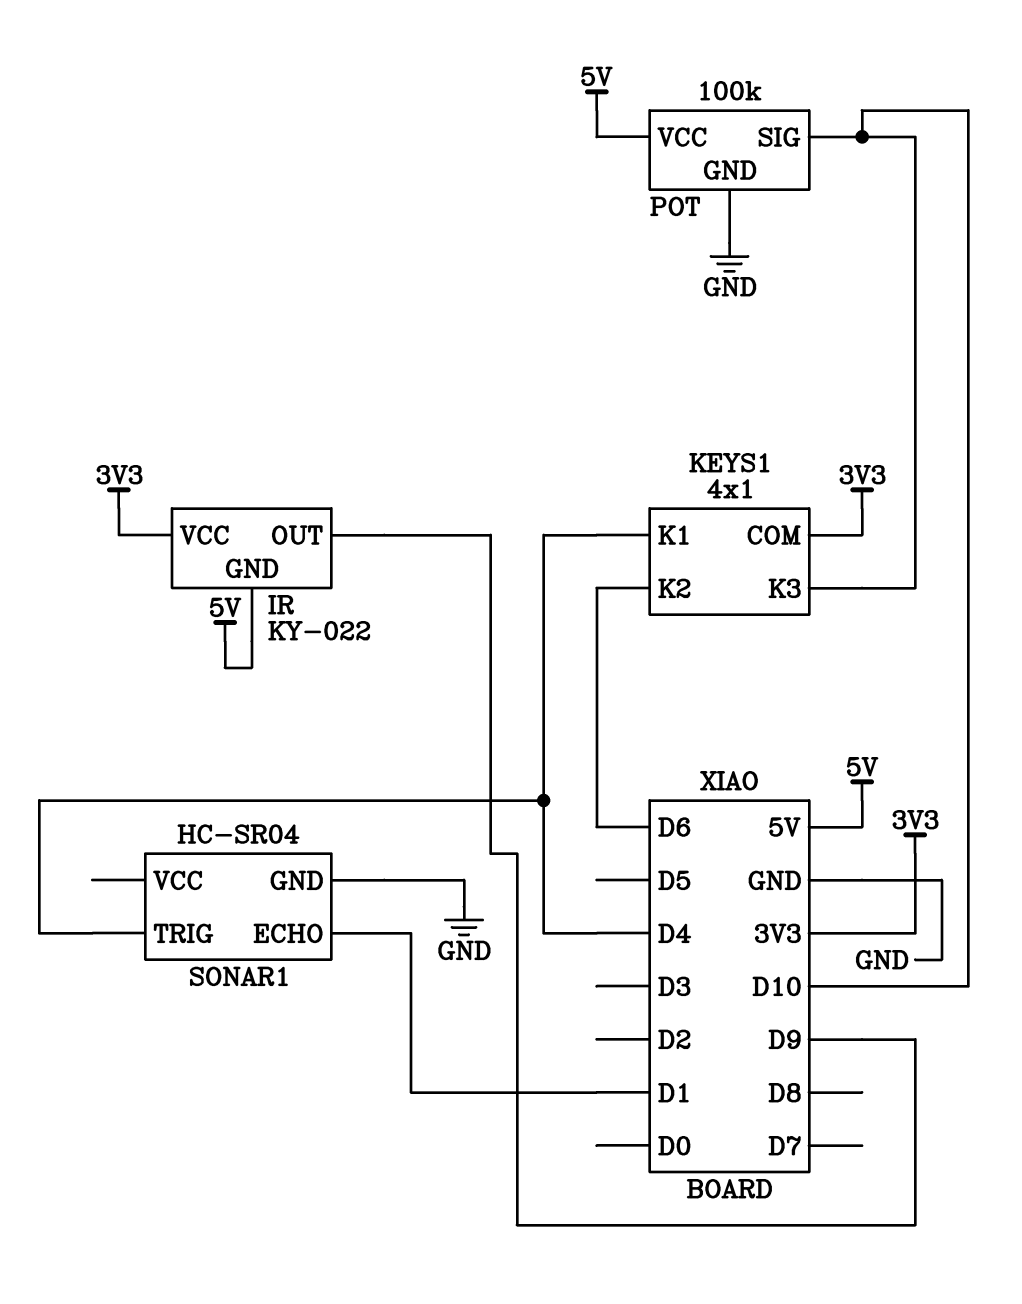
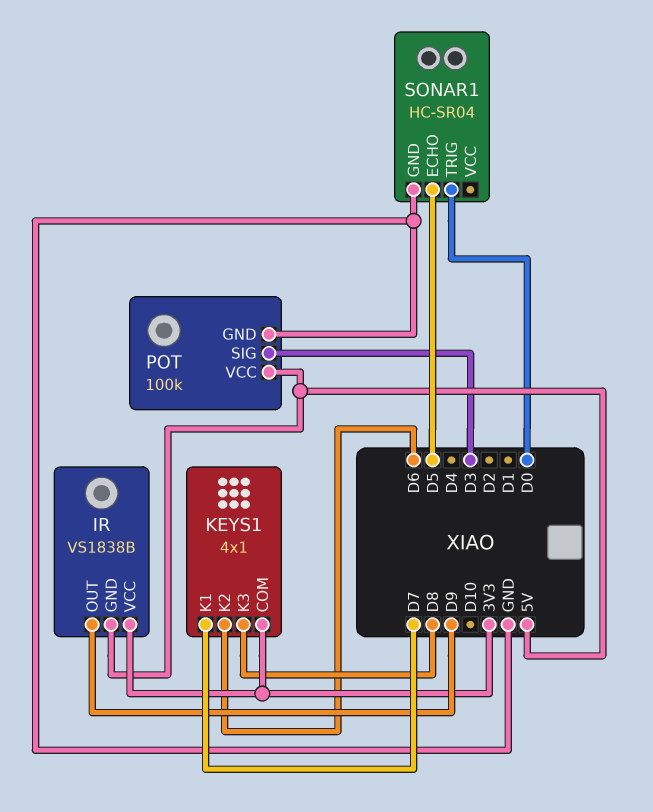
IR: KY-022 -> VS1838B
KEYS1 pin K1: D4 -> D7
KEYS1 pin K3: D10 -> D8
POT pin SIG: D10 -> D3
SONAR1 pin ECHO: D1 -> D5
SONAR1 pin TRIG: D4 -> D0

